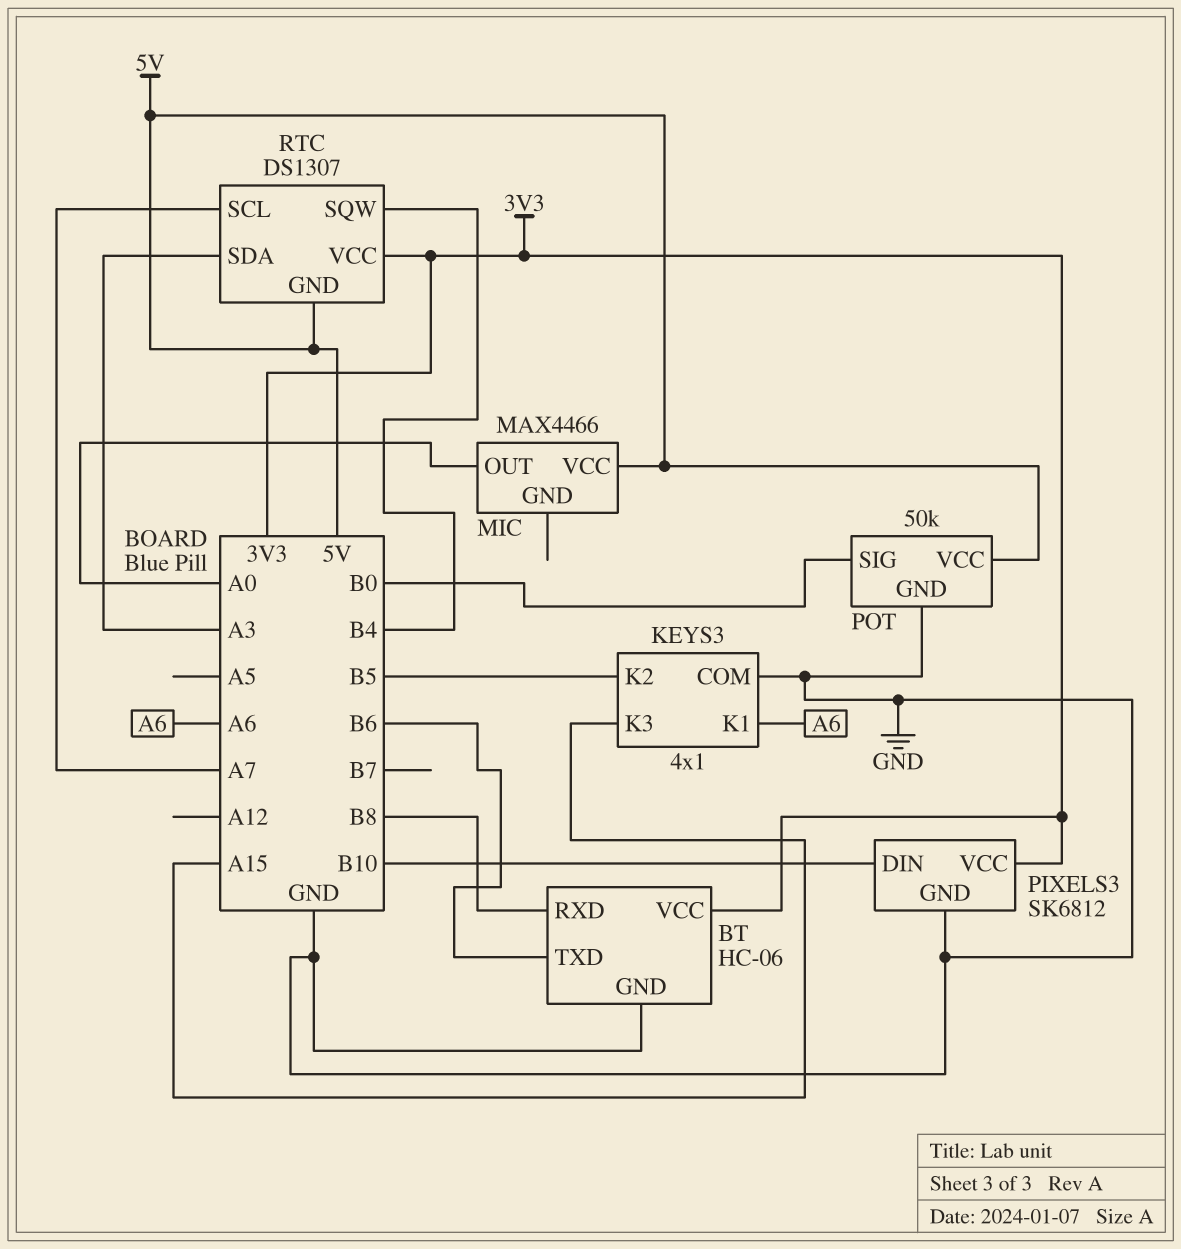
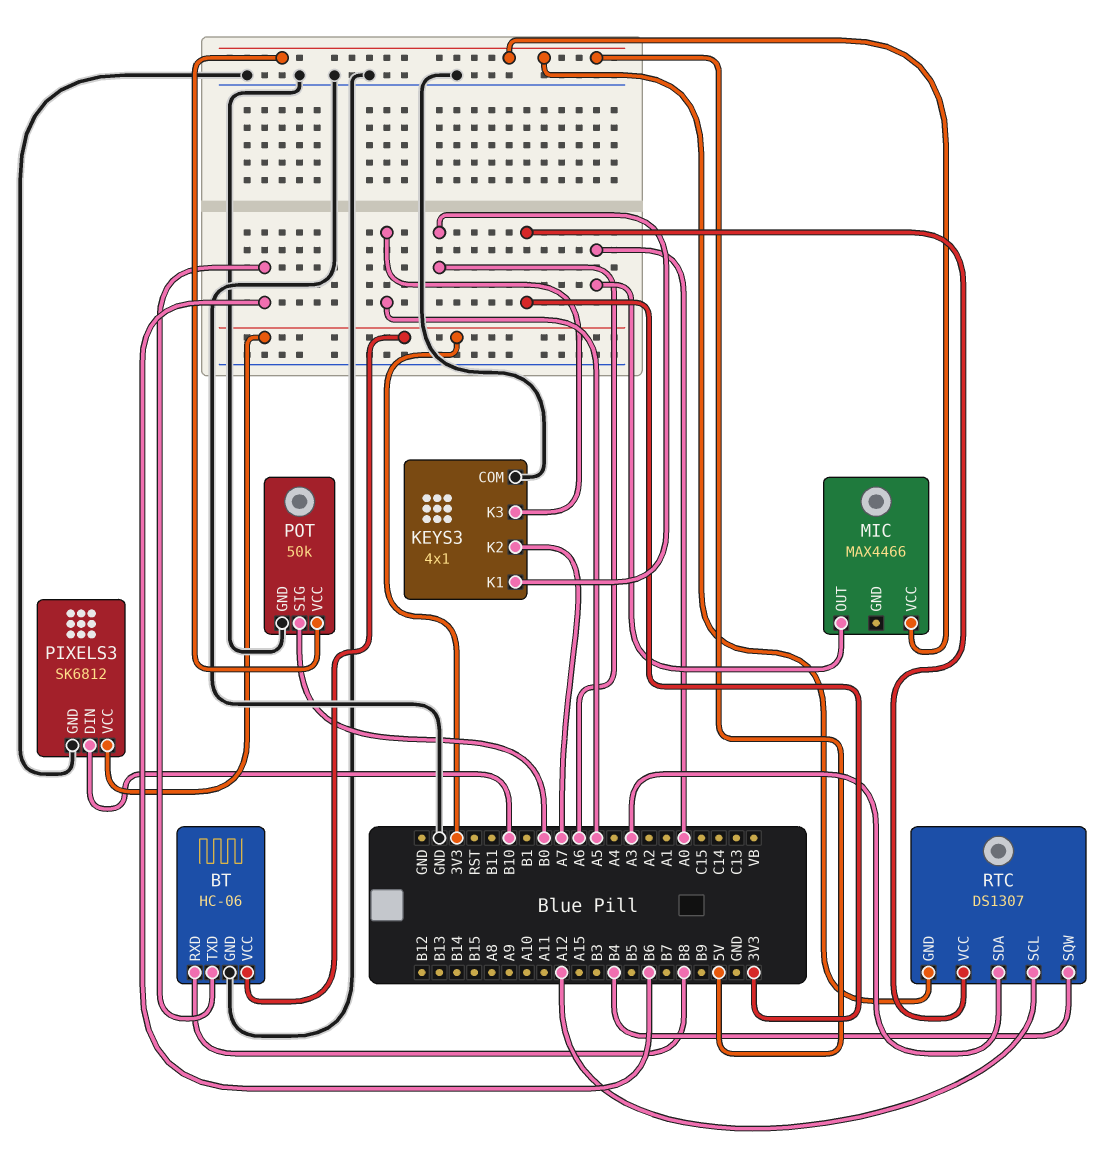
KEYS3 pin K2: B5 -> A7
KEYS3 pin K3: A15 -> A5
RTC pin SCL: A7 -> A12

